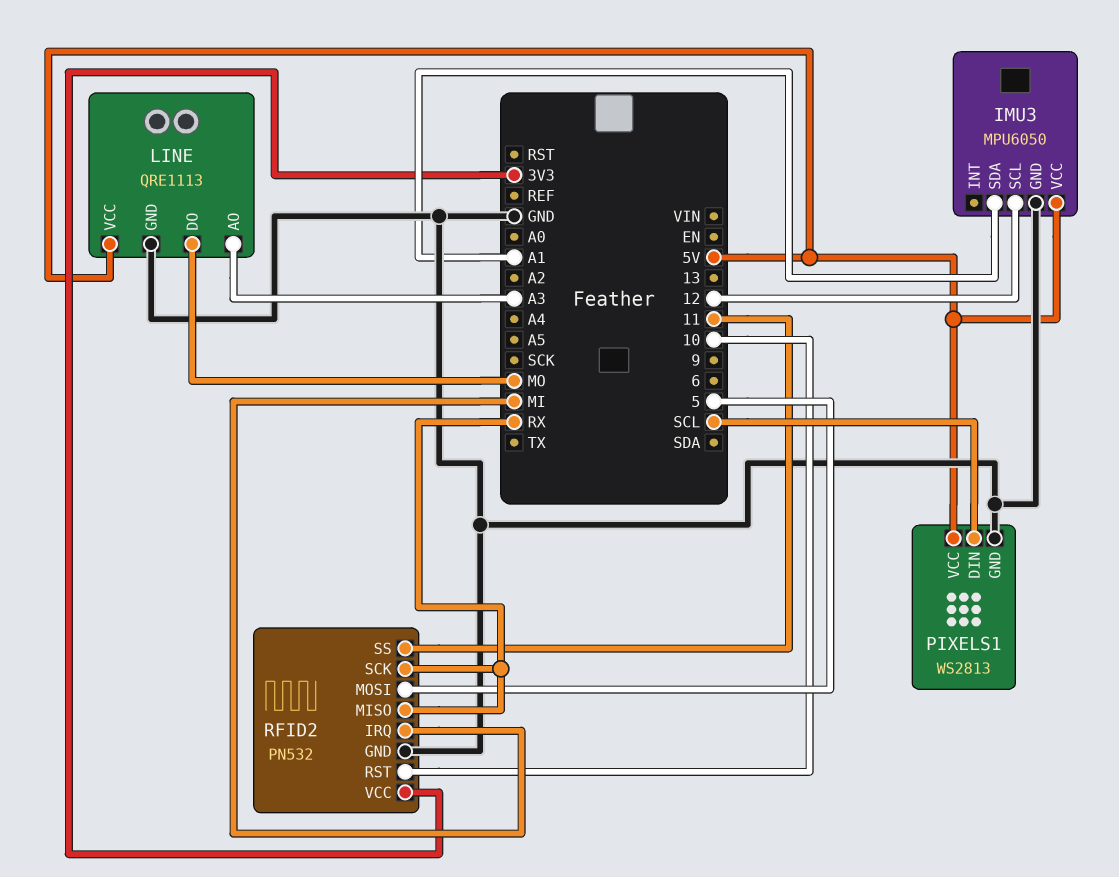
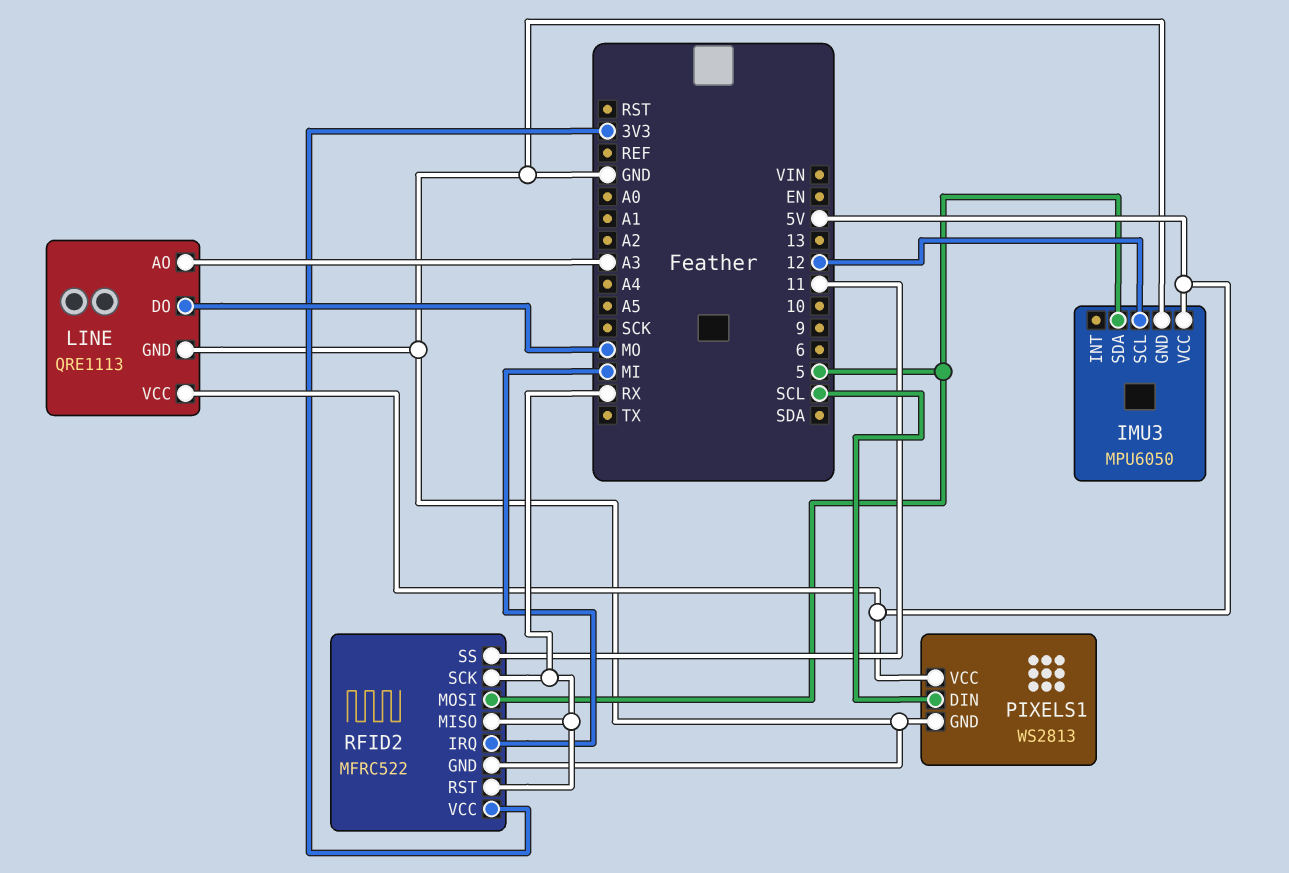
IMU3 pin SDA: A1 -> 5
RFID2: PN532 -> MFRC522
RFID2 pin RST: 10 -> RX

